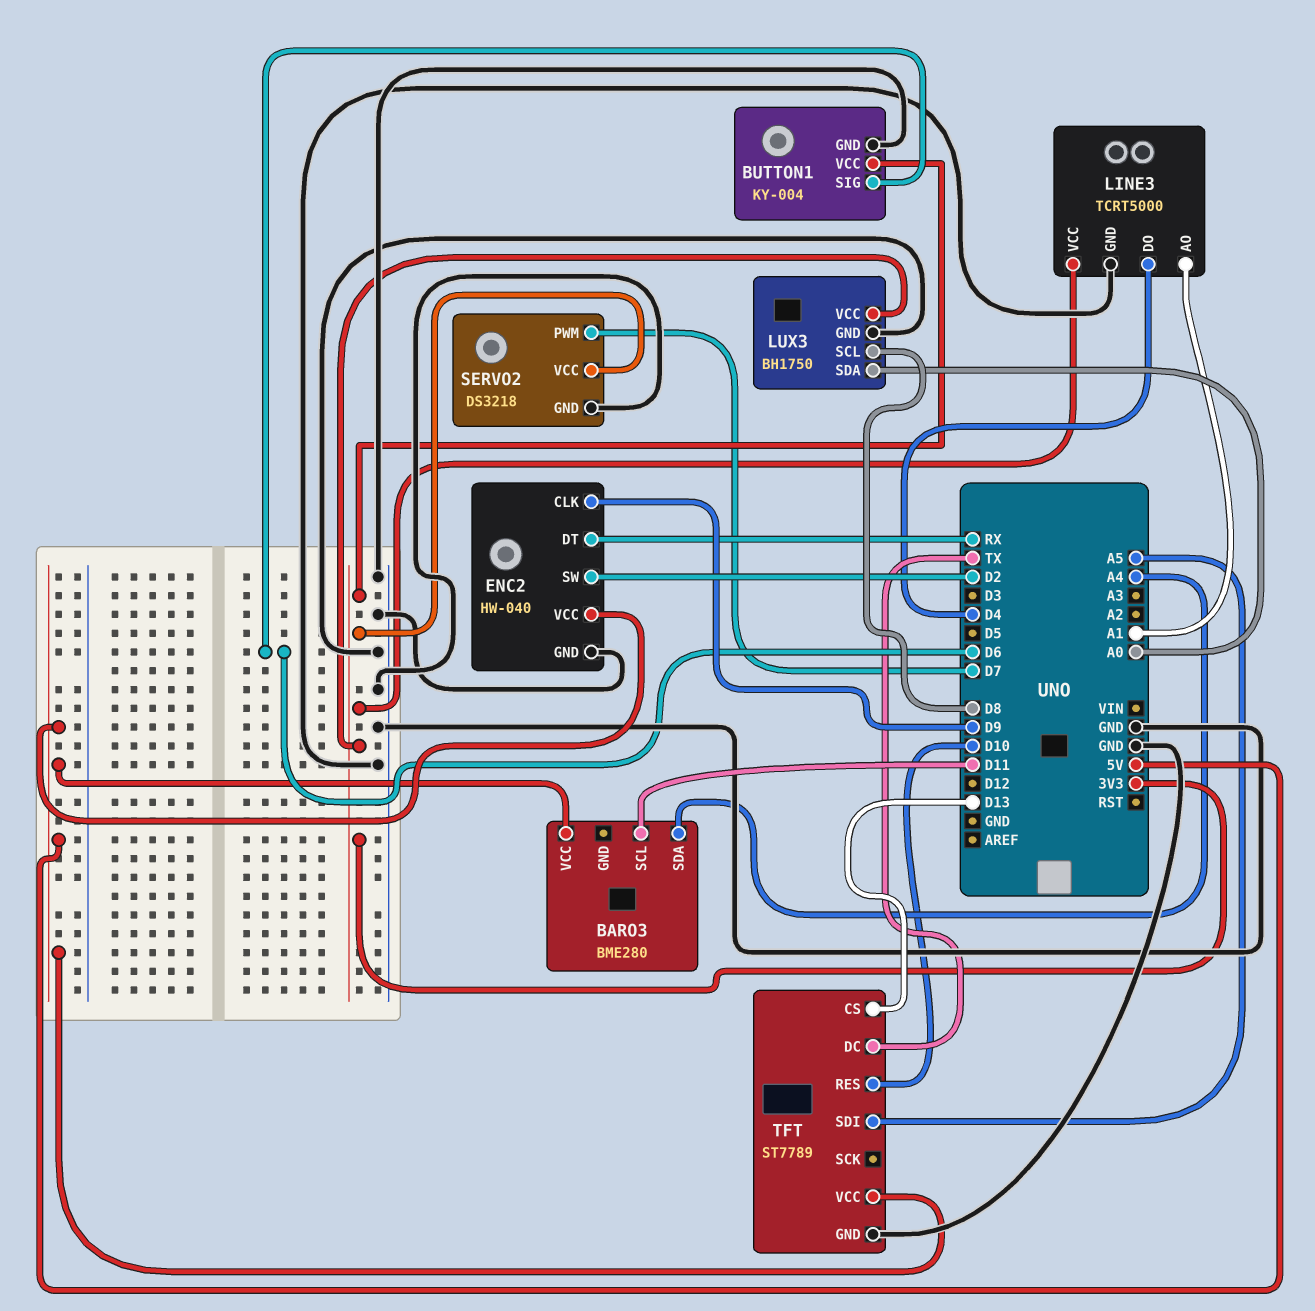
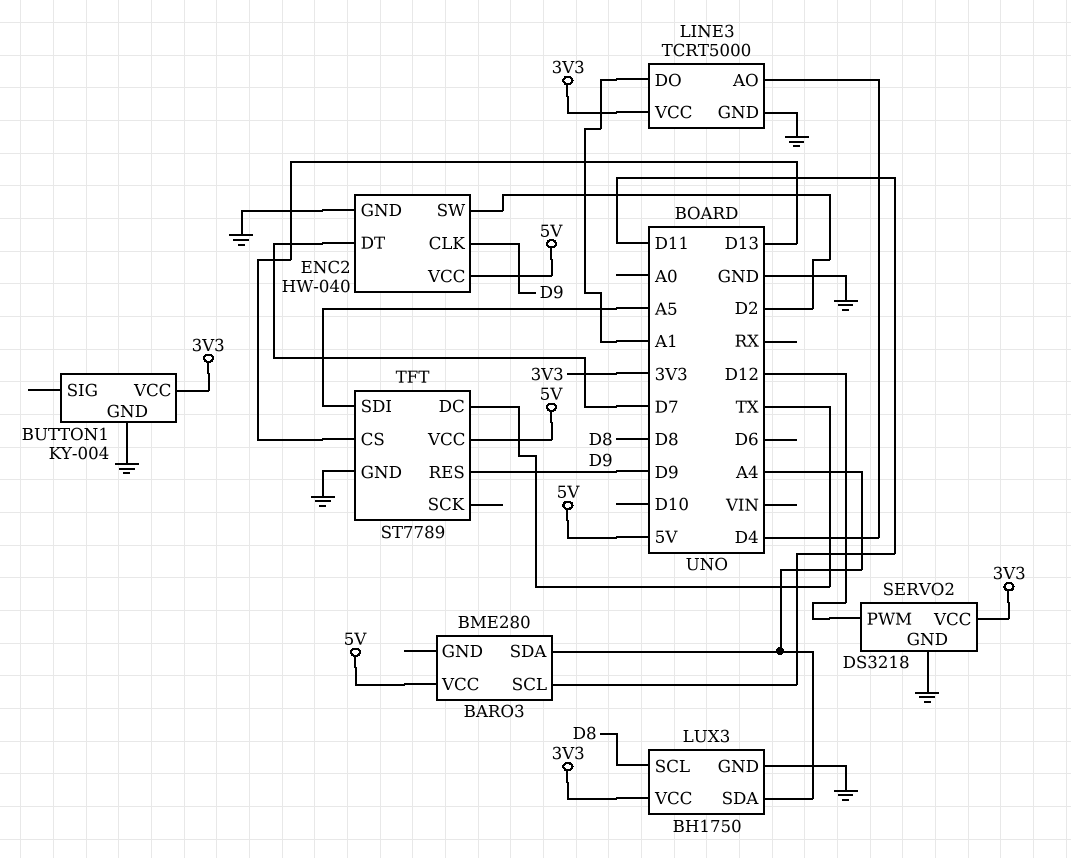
BUTTON1 pin SIG: D6 -> none
ENC2 pin DT: RX -> D7
LINE3 pin AO: A1 -> D4
LINE3 pin DO: D4 -> A1
LUX3 pin SDA: A0 -> A4
SERVO2 pin PWM: D7 -> D12
TFT pin RES: D10 -> D9

